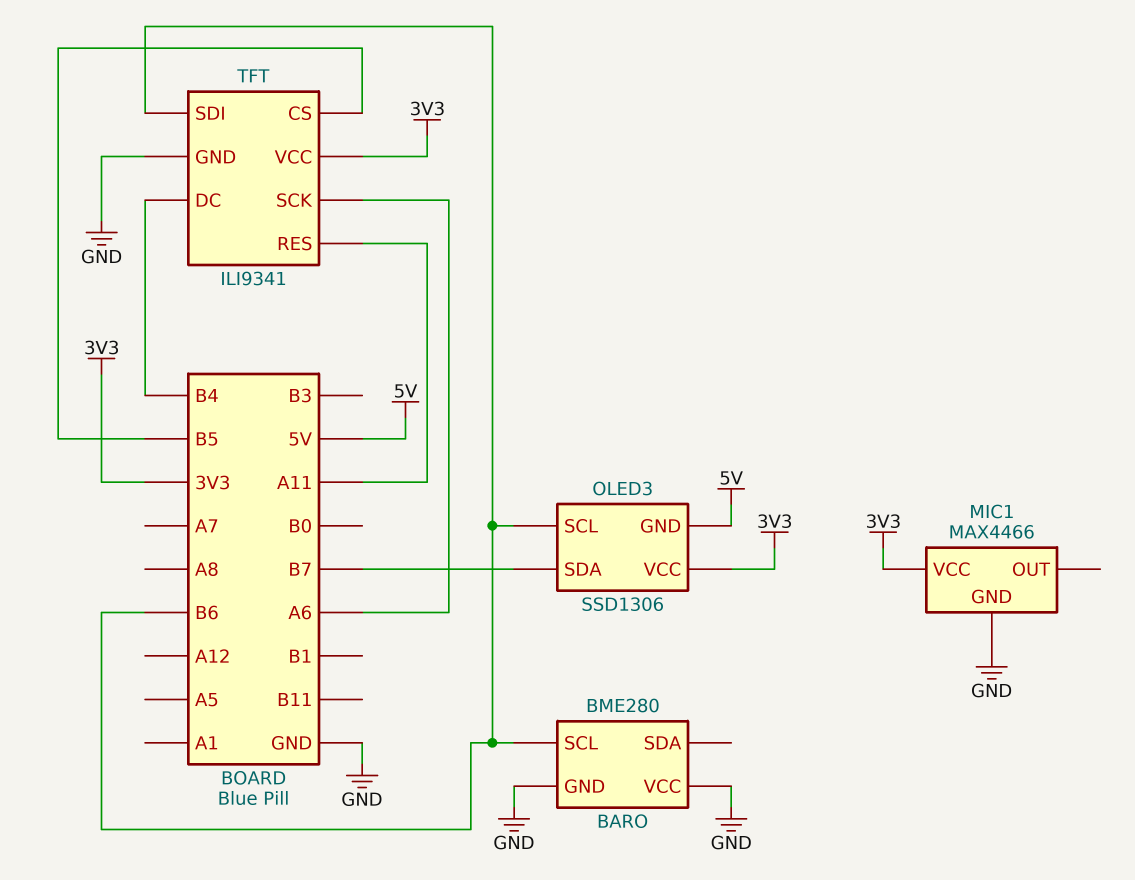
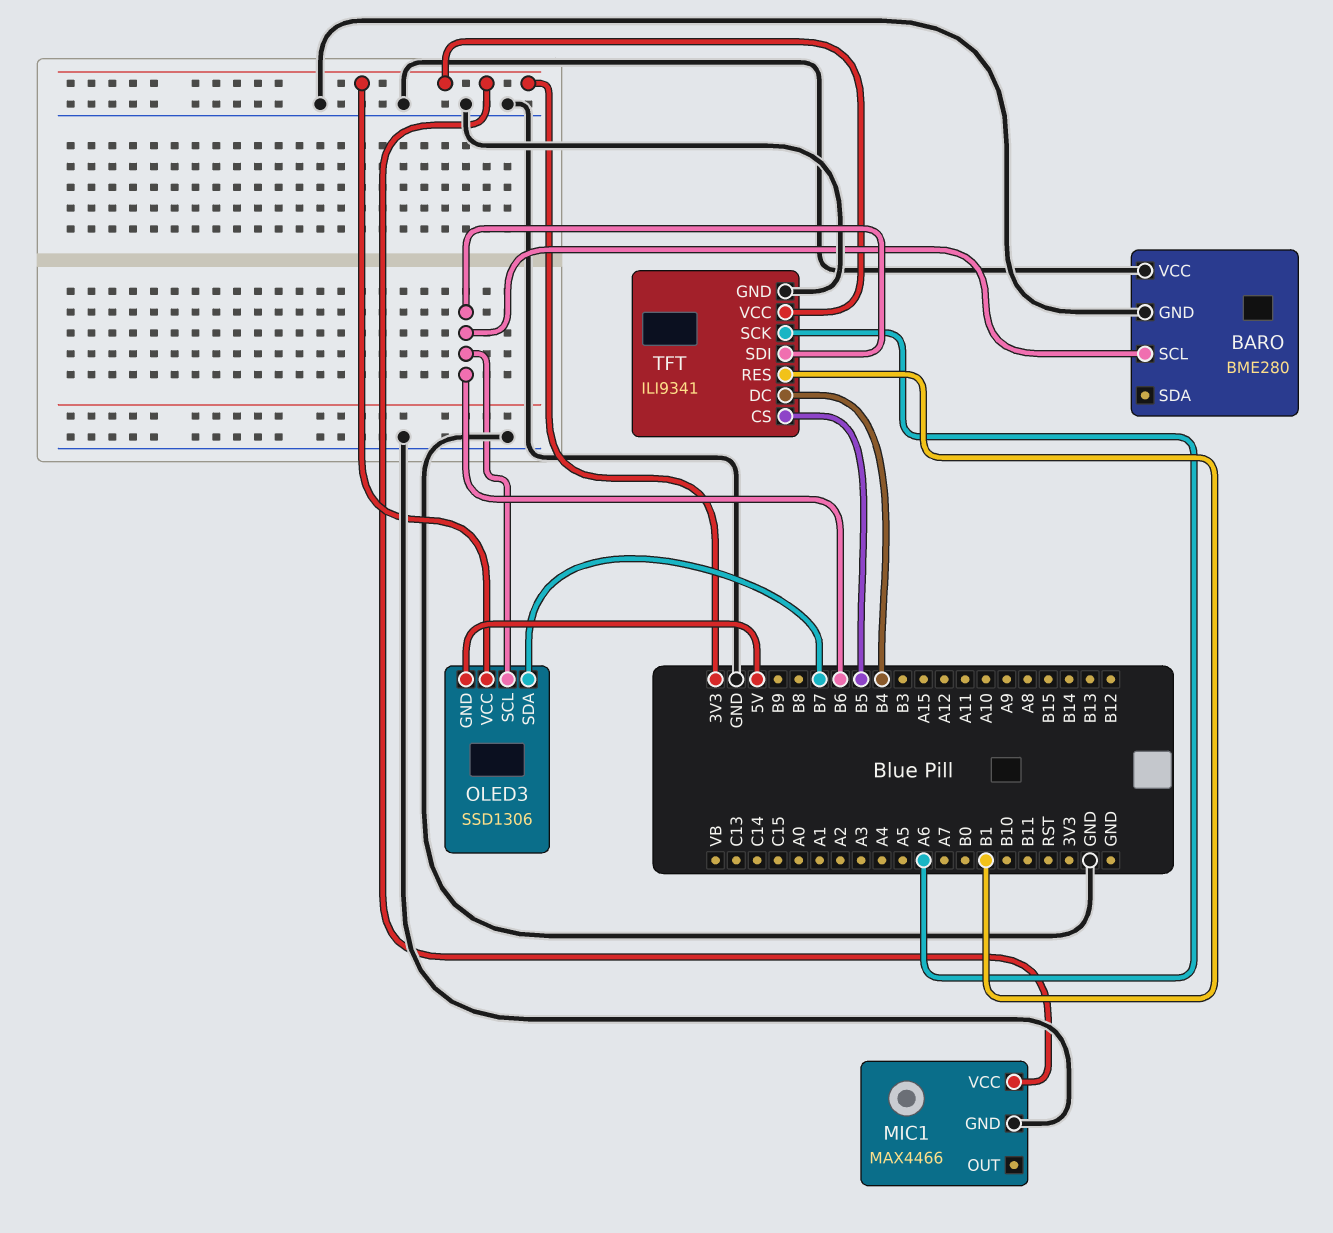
TFT pin RES: A11 -> B1

